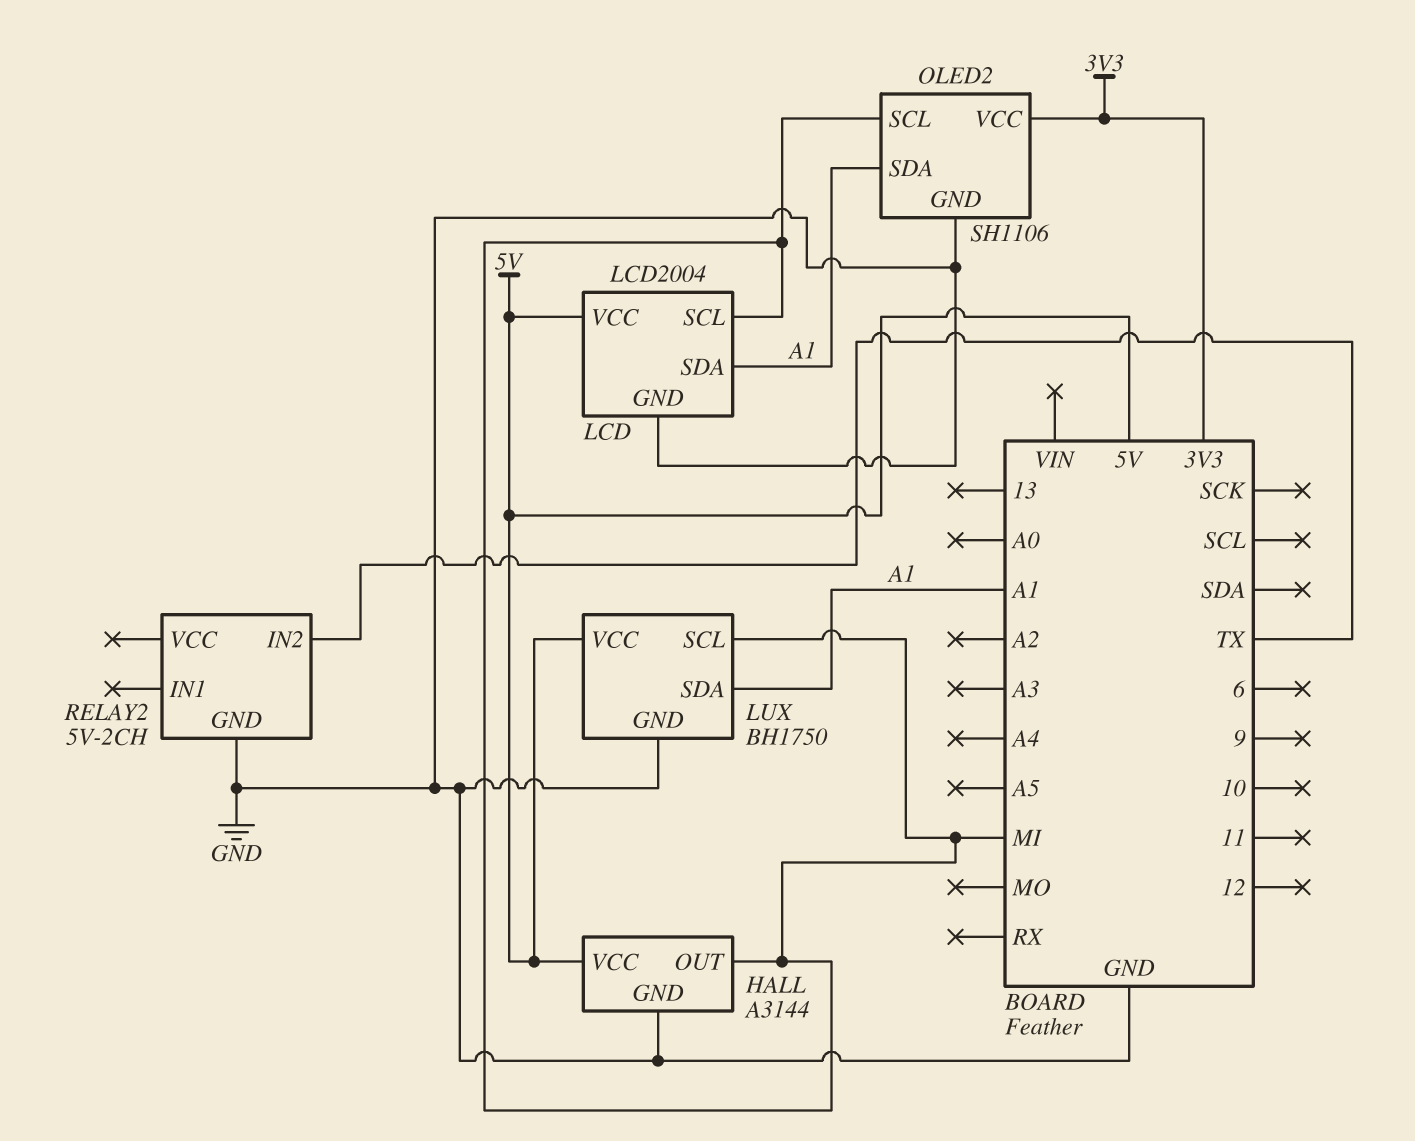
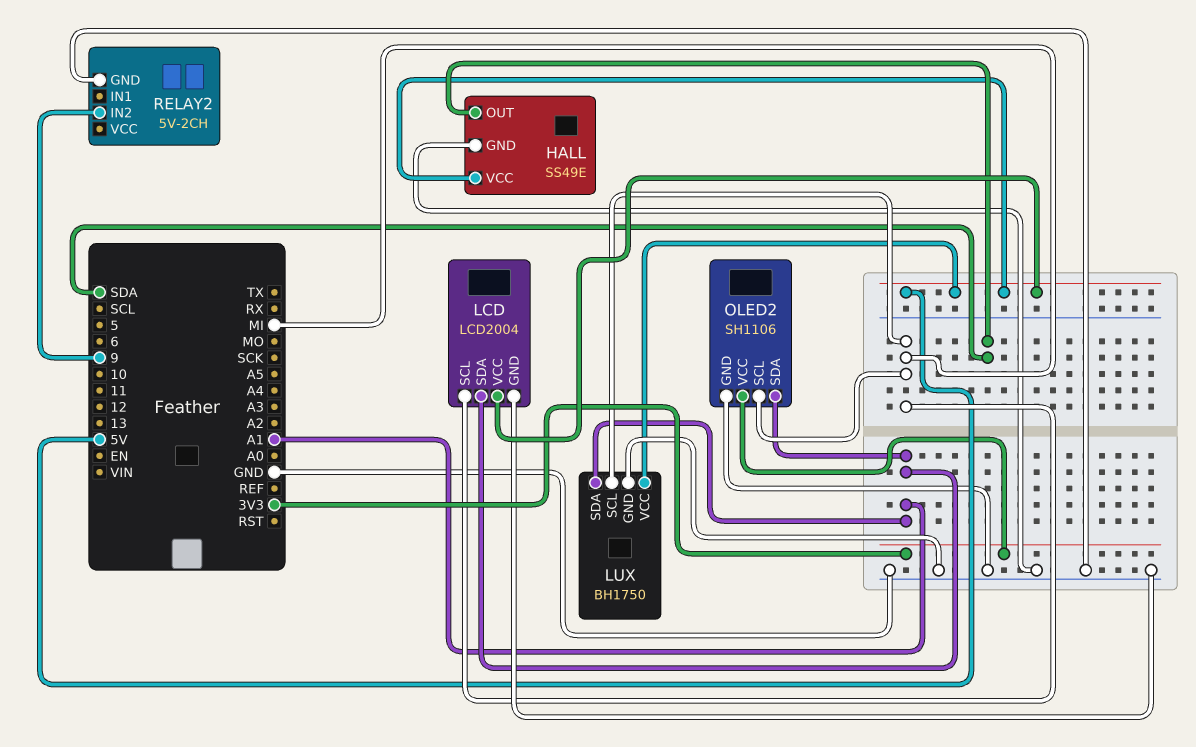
HALL: A3144 -> SS49E
HALL pin OUT: MI -> SDA
RELAY2 pin IN2: TX -> 9

